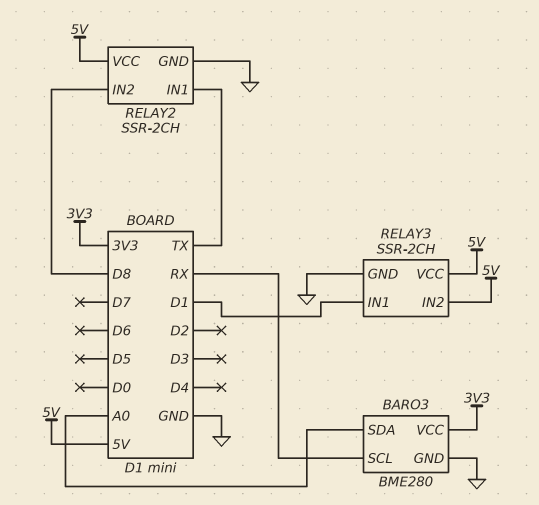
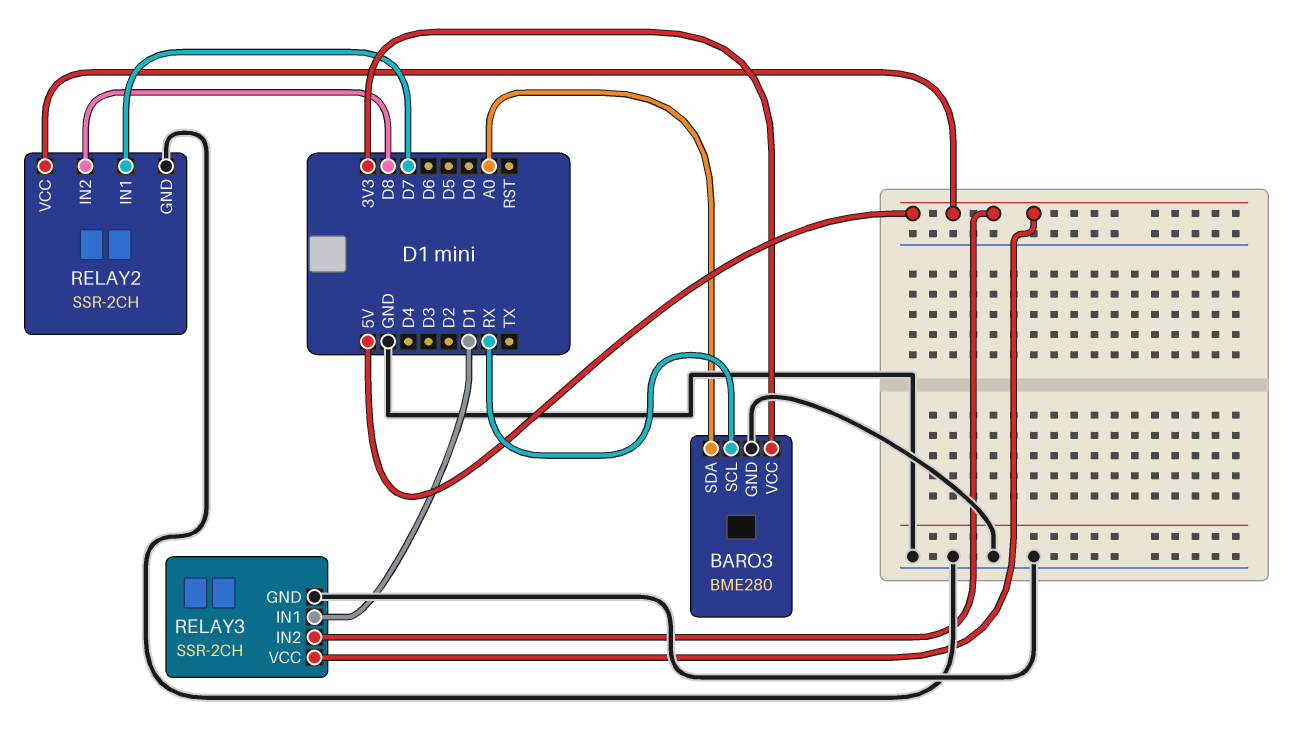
RELAY2 pin IN1: TX -> D7

